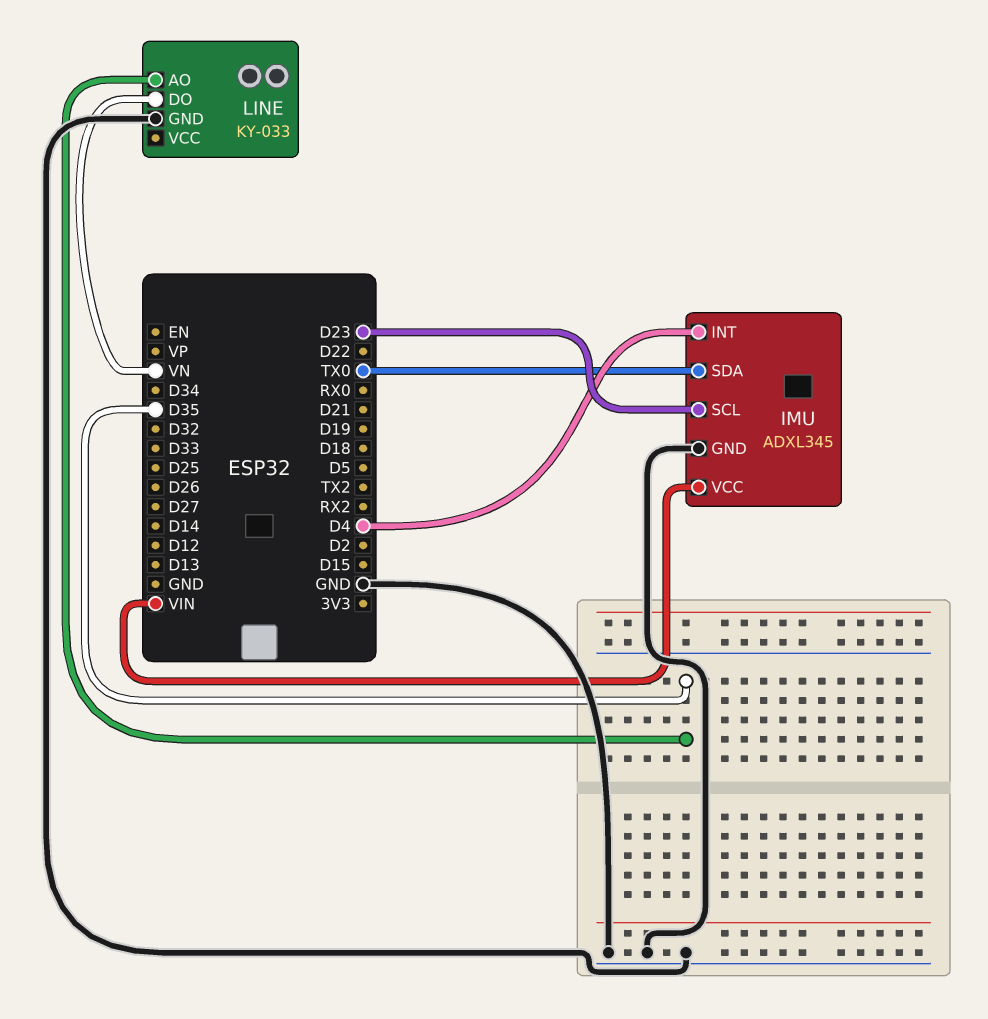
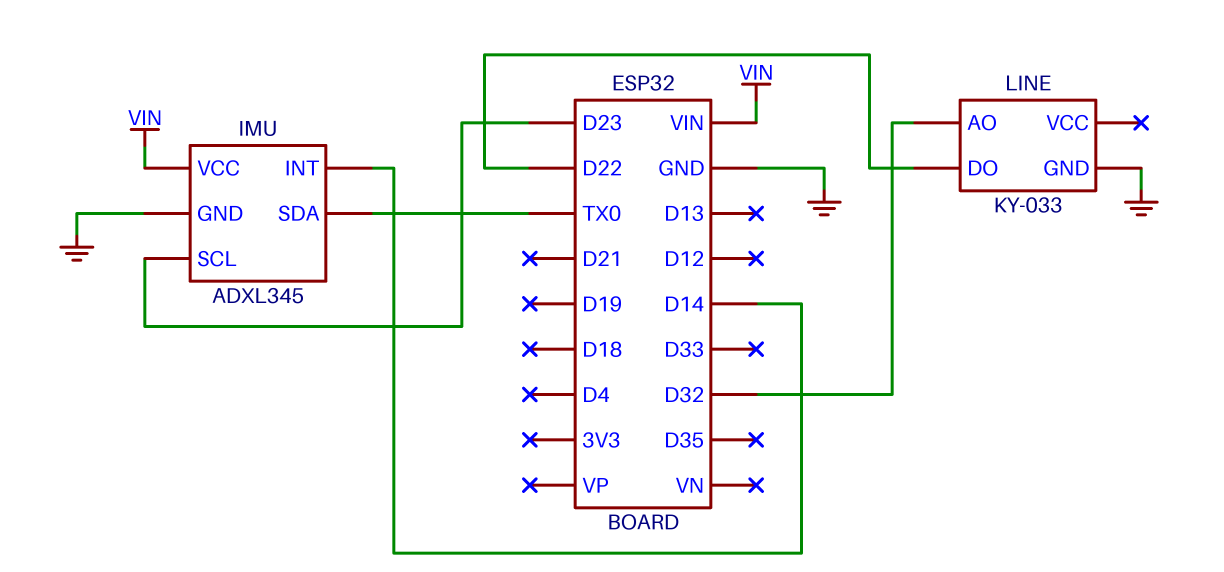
IMU pin INT: D4 -> D14
LINE pin AO: D35 -> D32
LINE pin DO: VN -> D22

